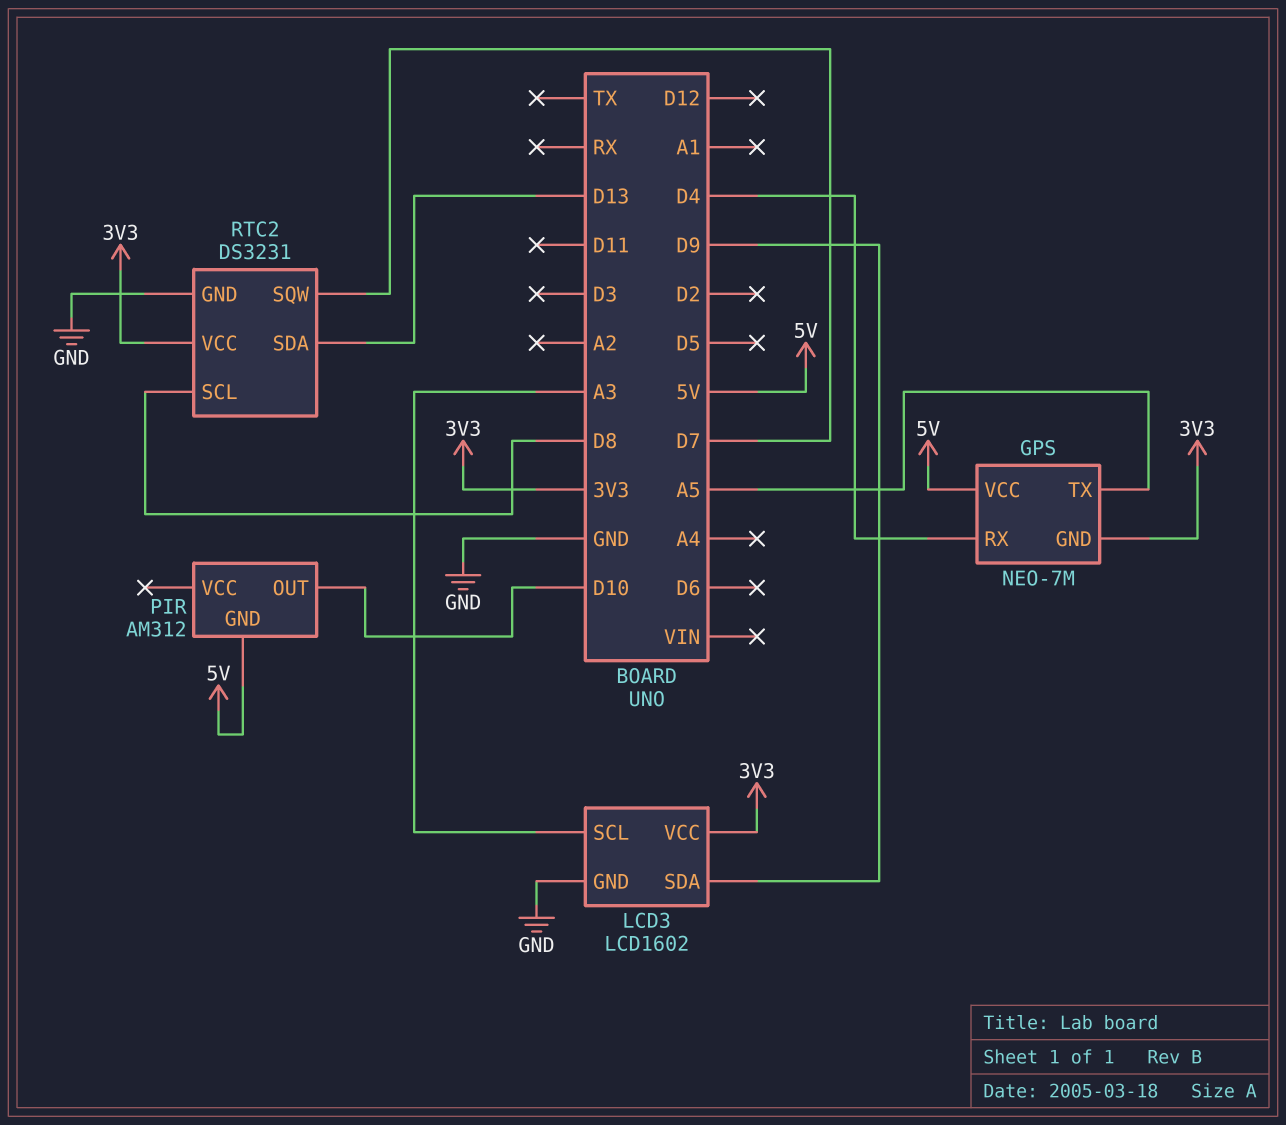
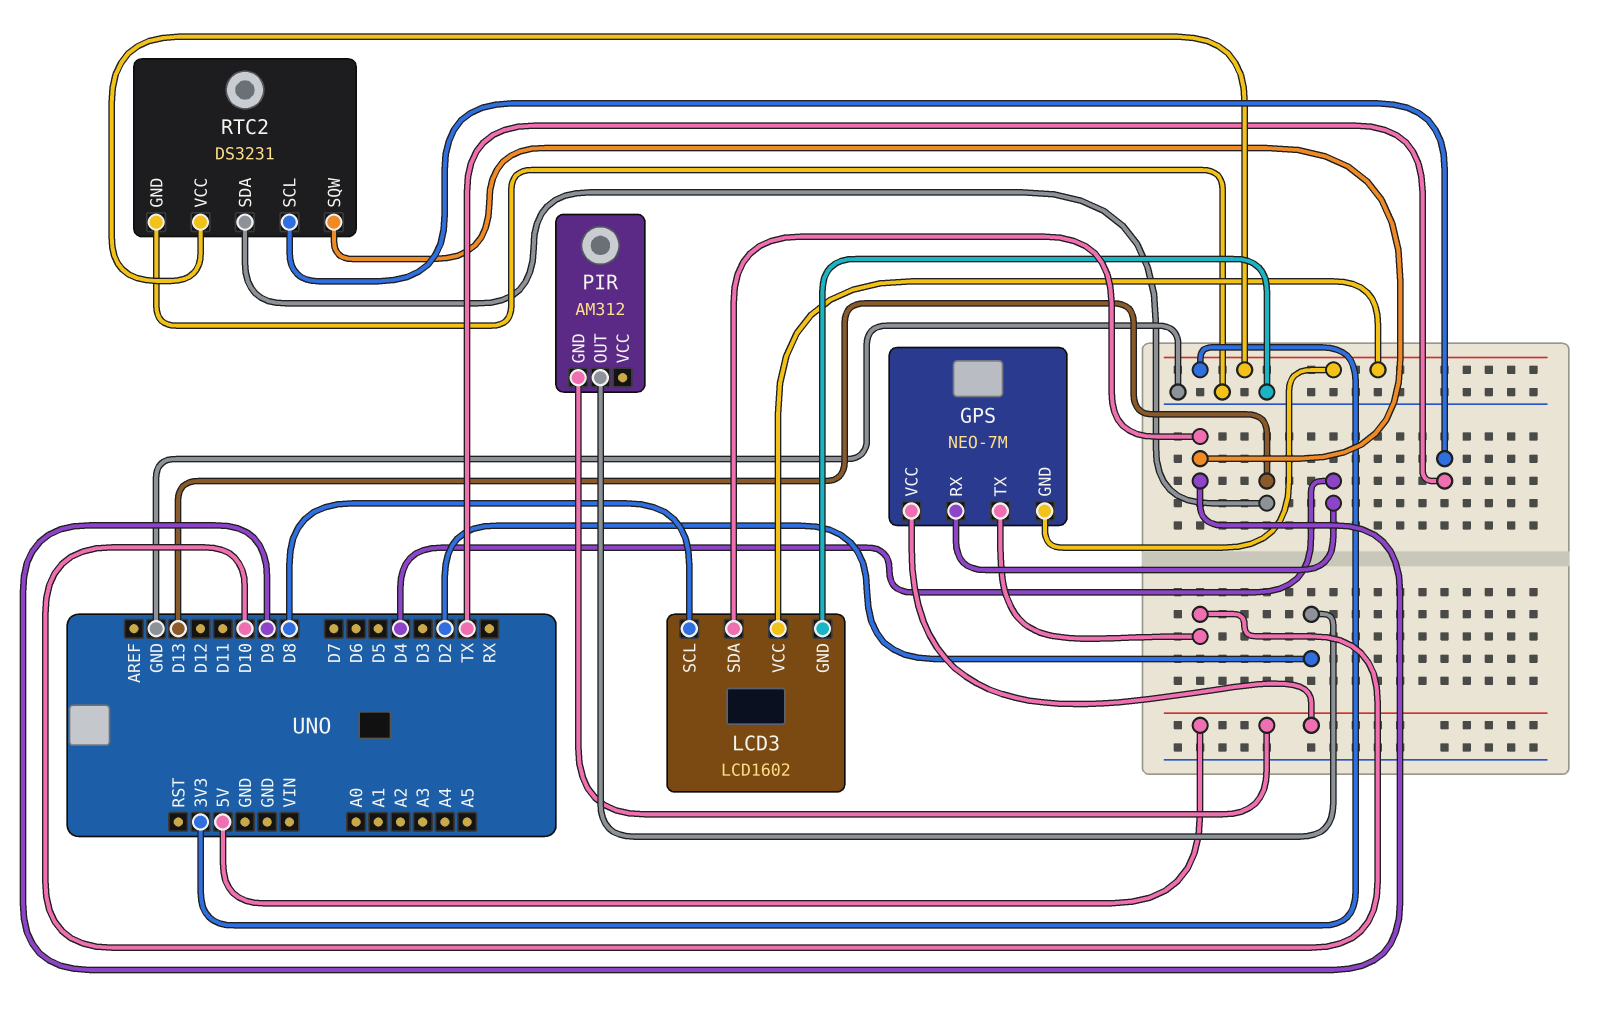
GPS pin TX: A5 -> D10
LCD3 pin SCL: A3 -> D8
PIR pin OUT: D10 -> D2
RTC2 pin SCL: D8 -> TX
RTC2 pin SQW: D7 -> D9

